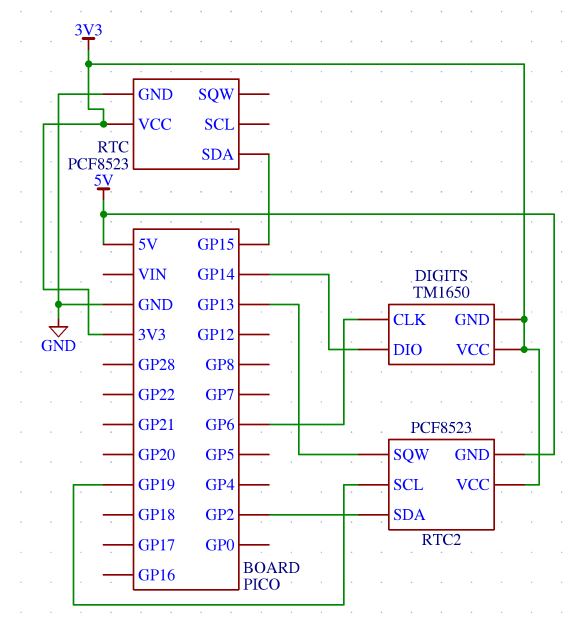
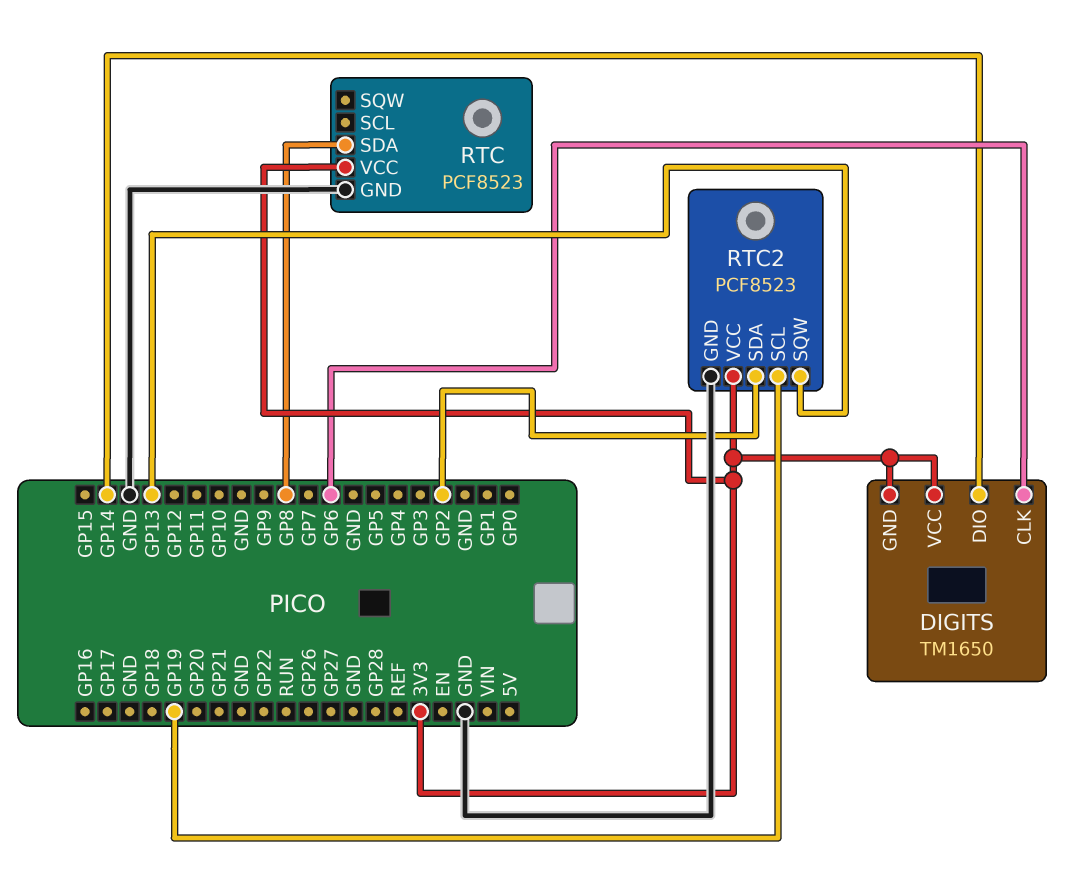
RTC pin SDA: GP15 -> GP8
RTC2 pin GND: 5V -> GND

